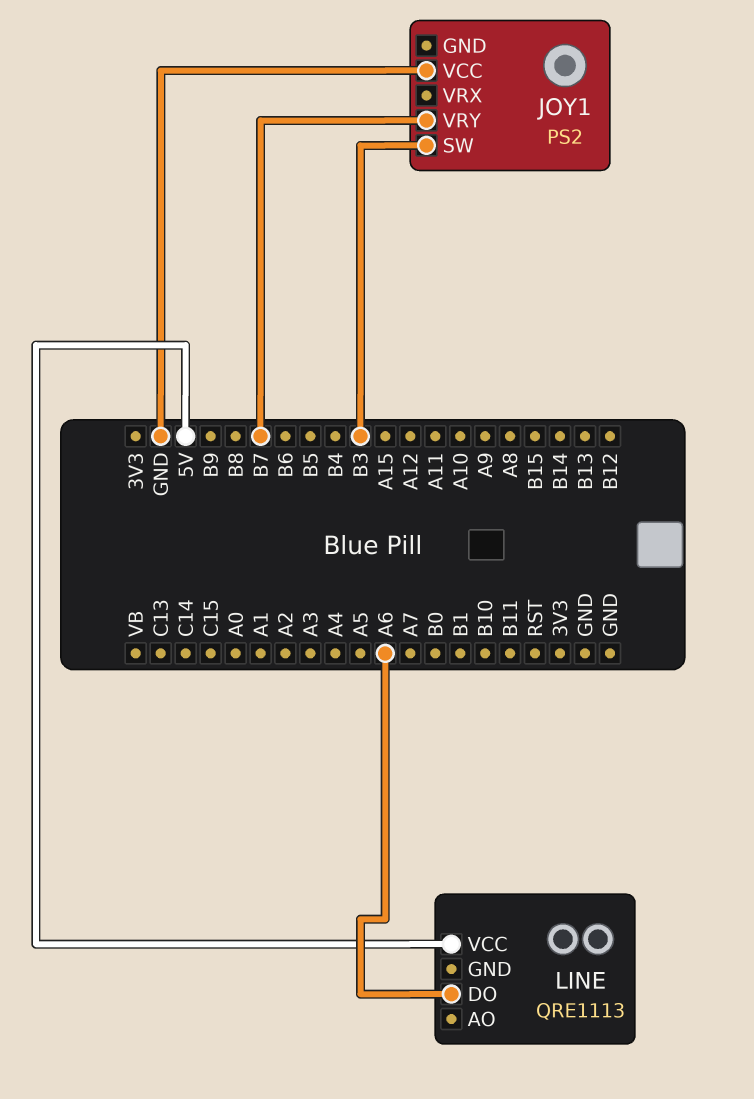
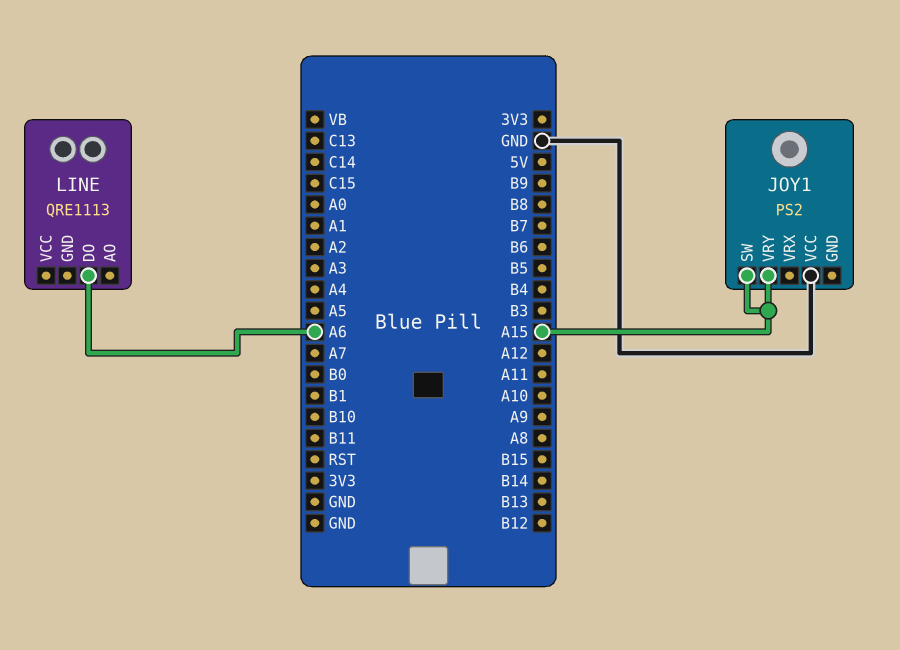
JOY1 pin SW: B3 -> A15
JOY1 pin VRY: B7 -> A15
LINE pin VCC: 5V -> none

